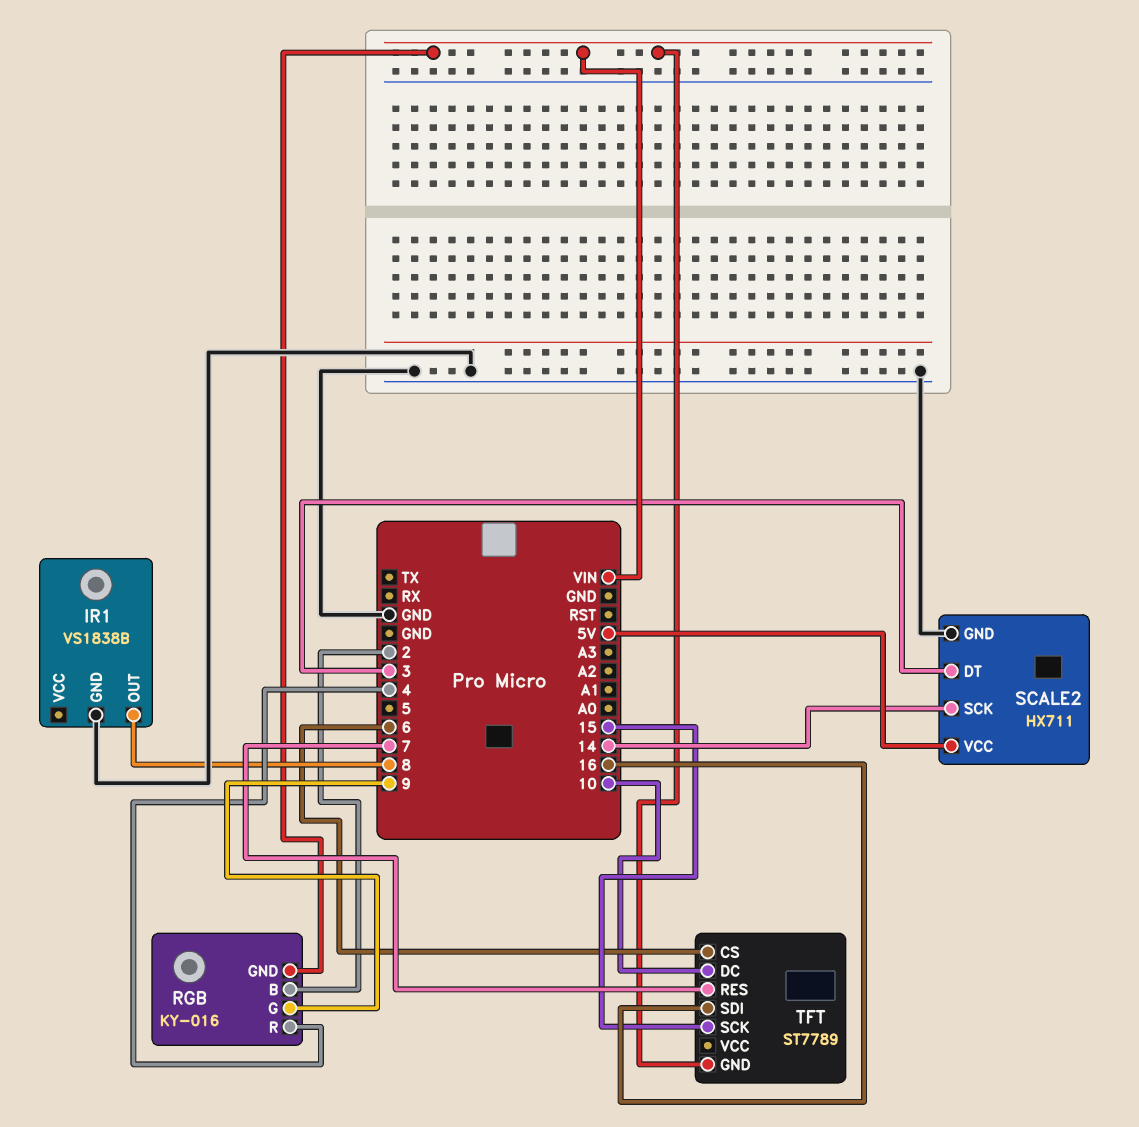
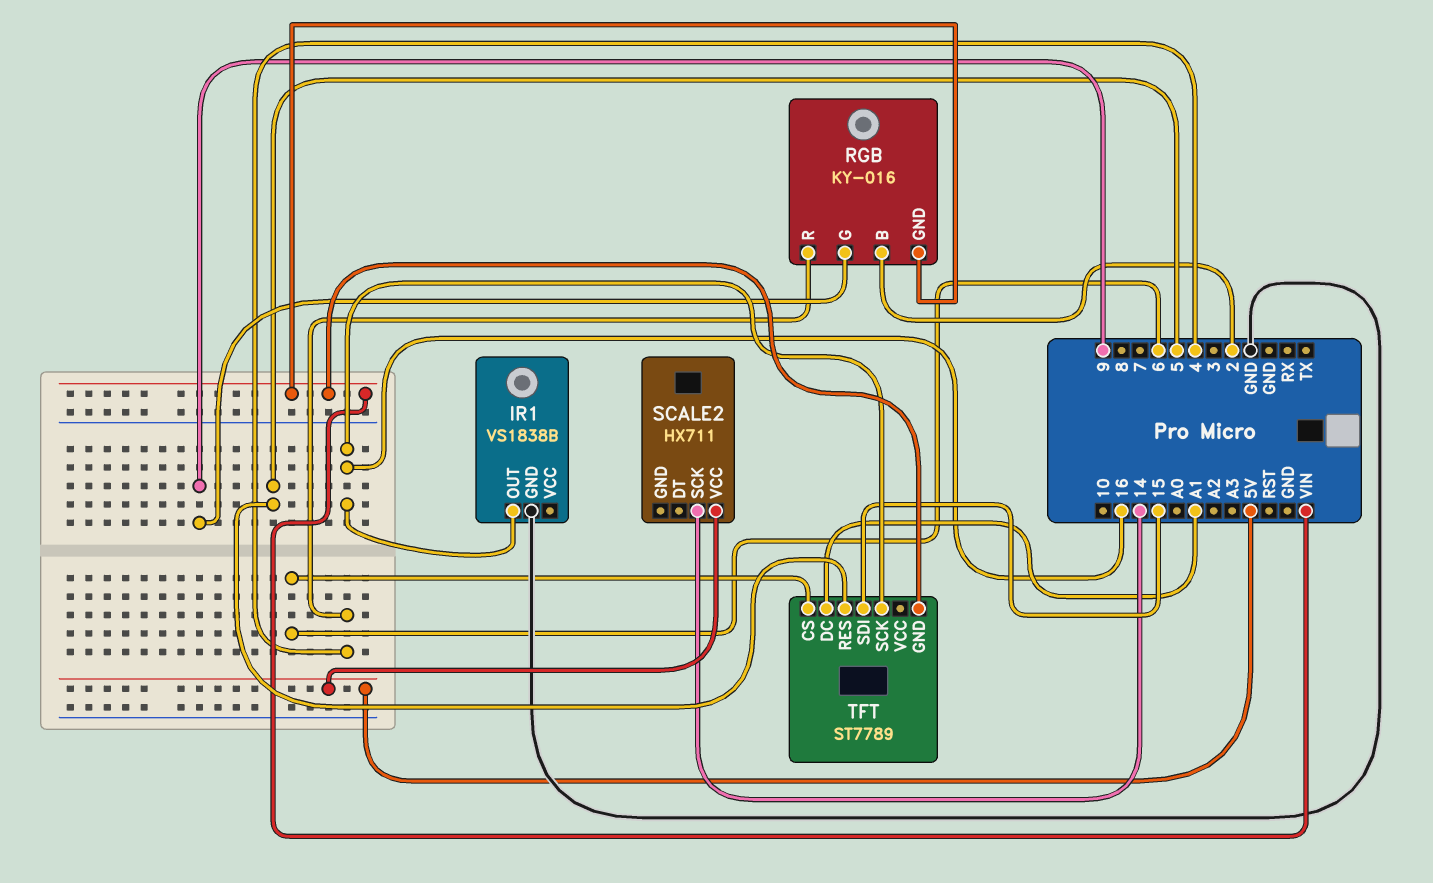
IR1 pin OUT: 8 -> 16
SCALE2 pin DT: 3 -> none
SCALE2 pin GND: GND -> none
TFT pin DC: 10 -> A1
TFT pin RES: 7 -> 5
TFT pin SCK: 15 -> 16
TFT pin SDI: 16 -> 15

